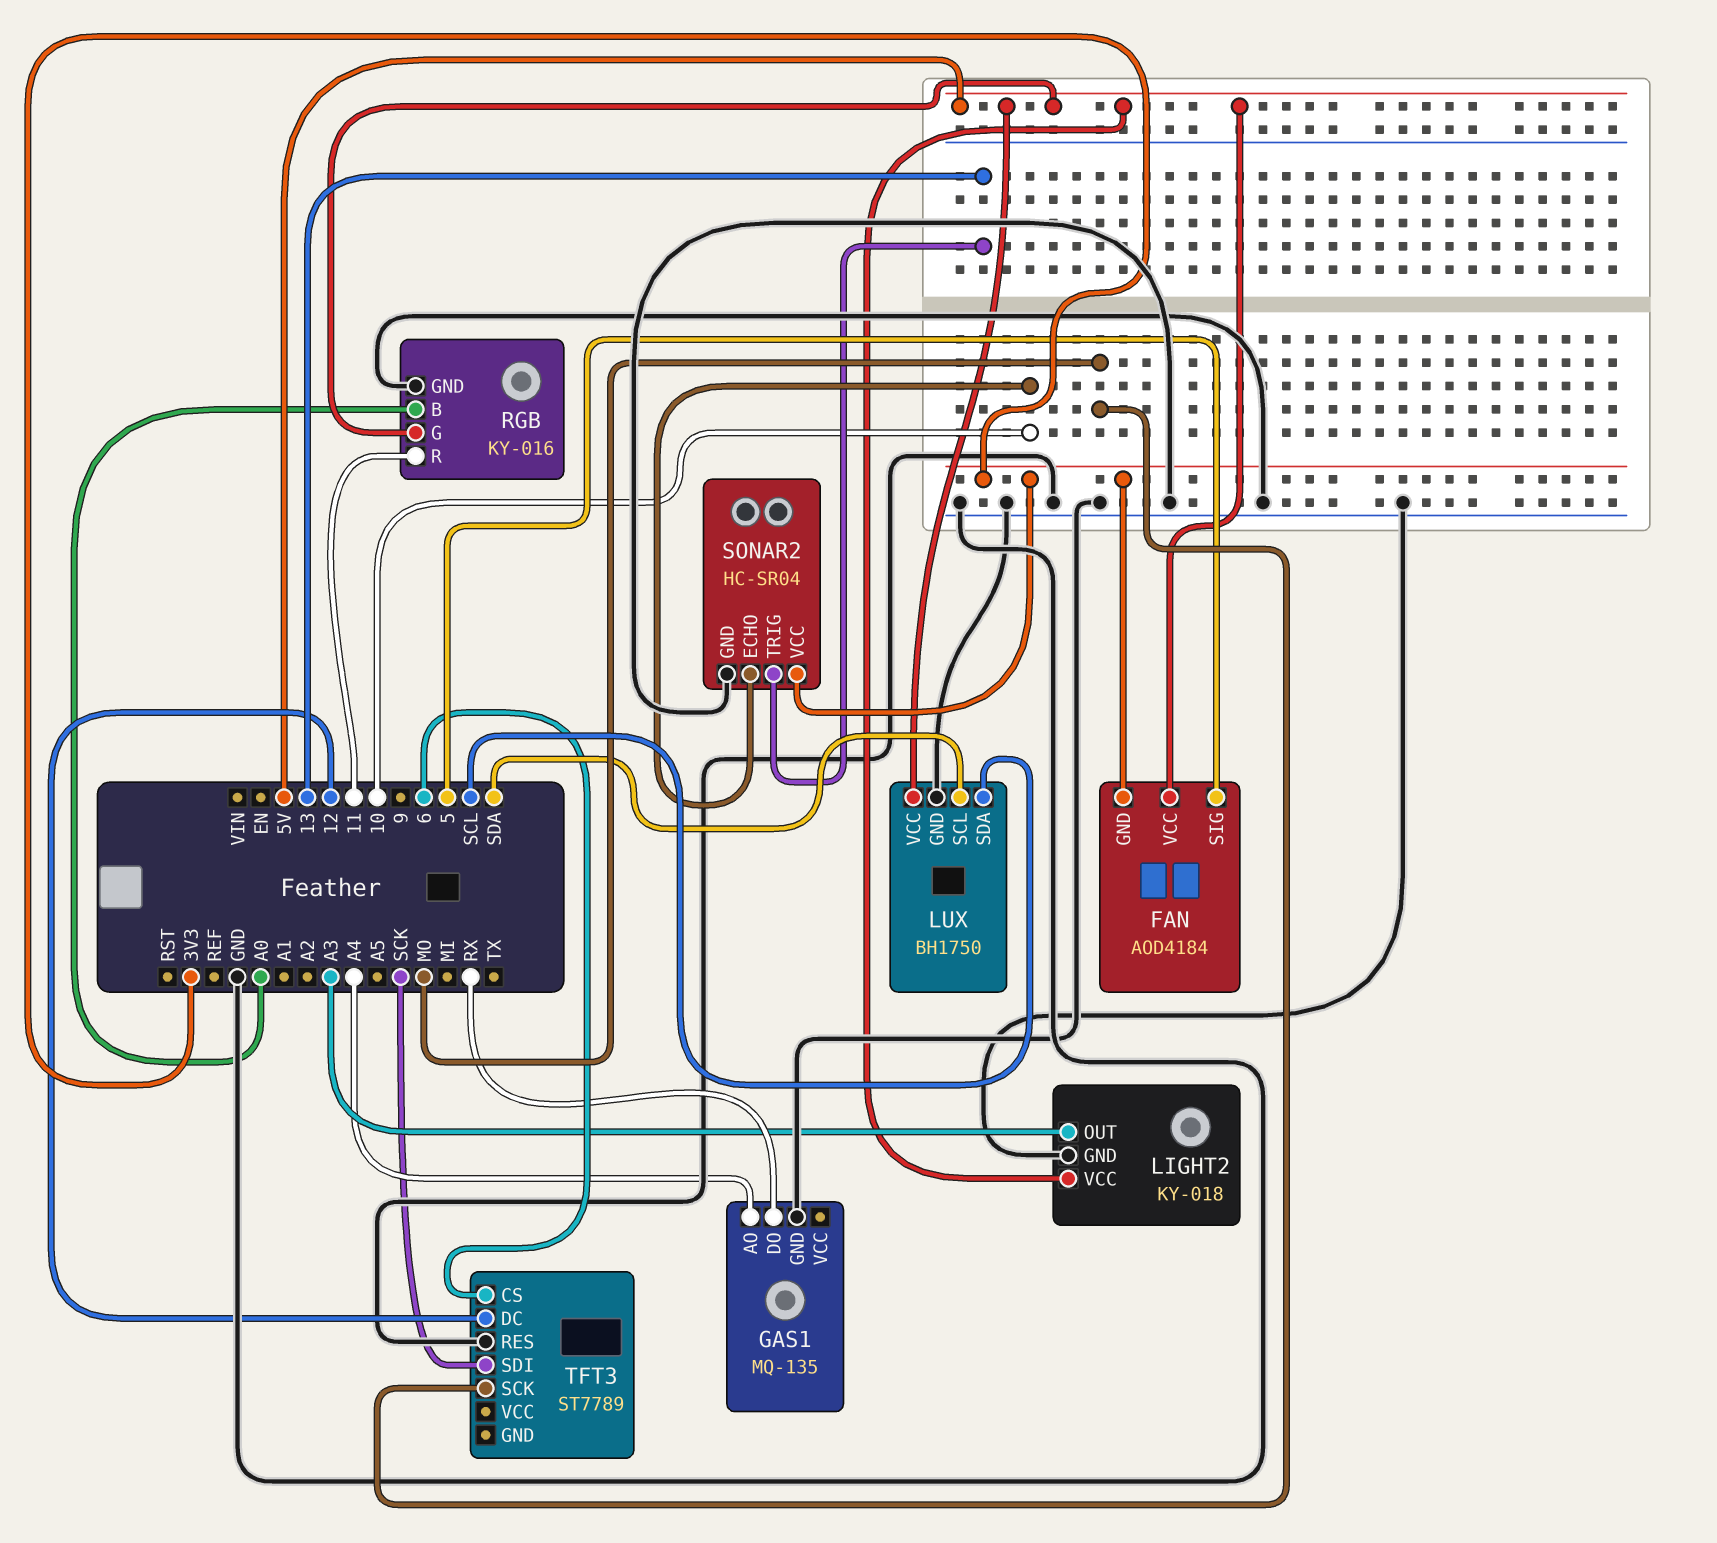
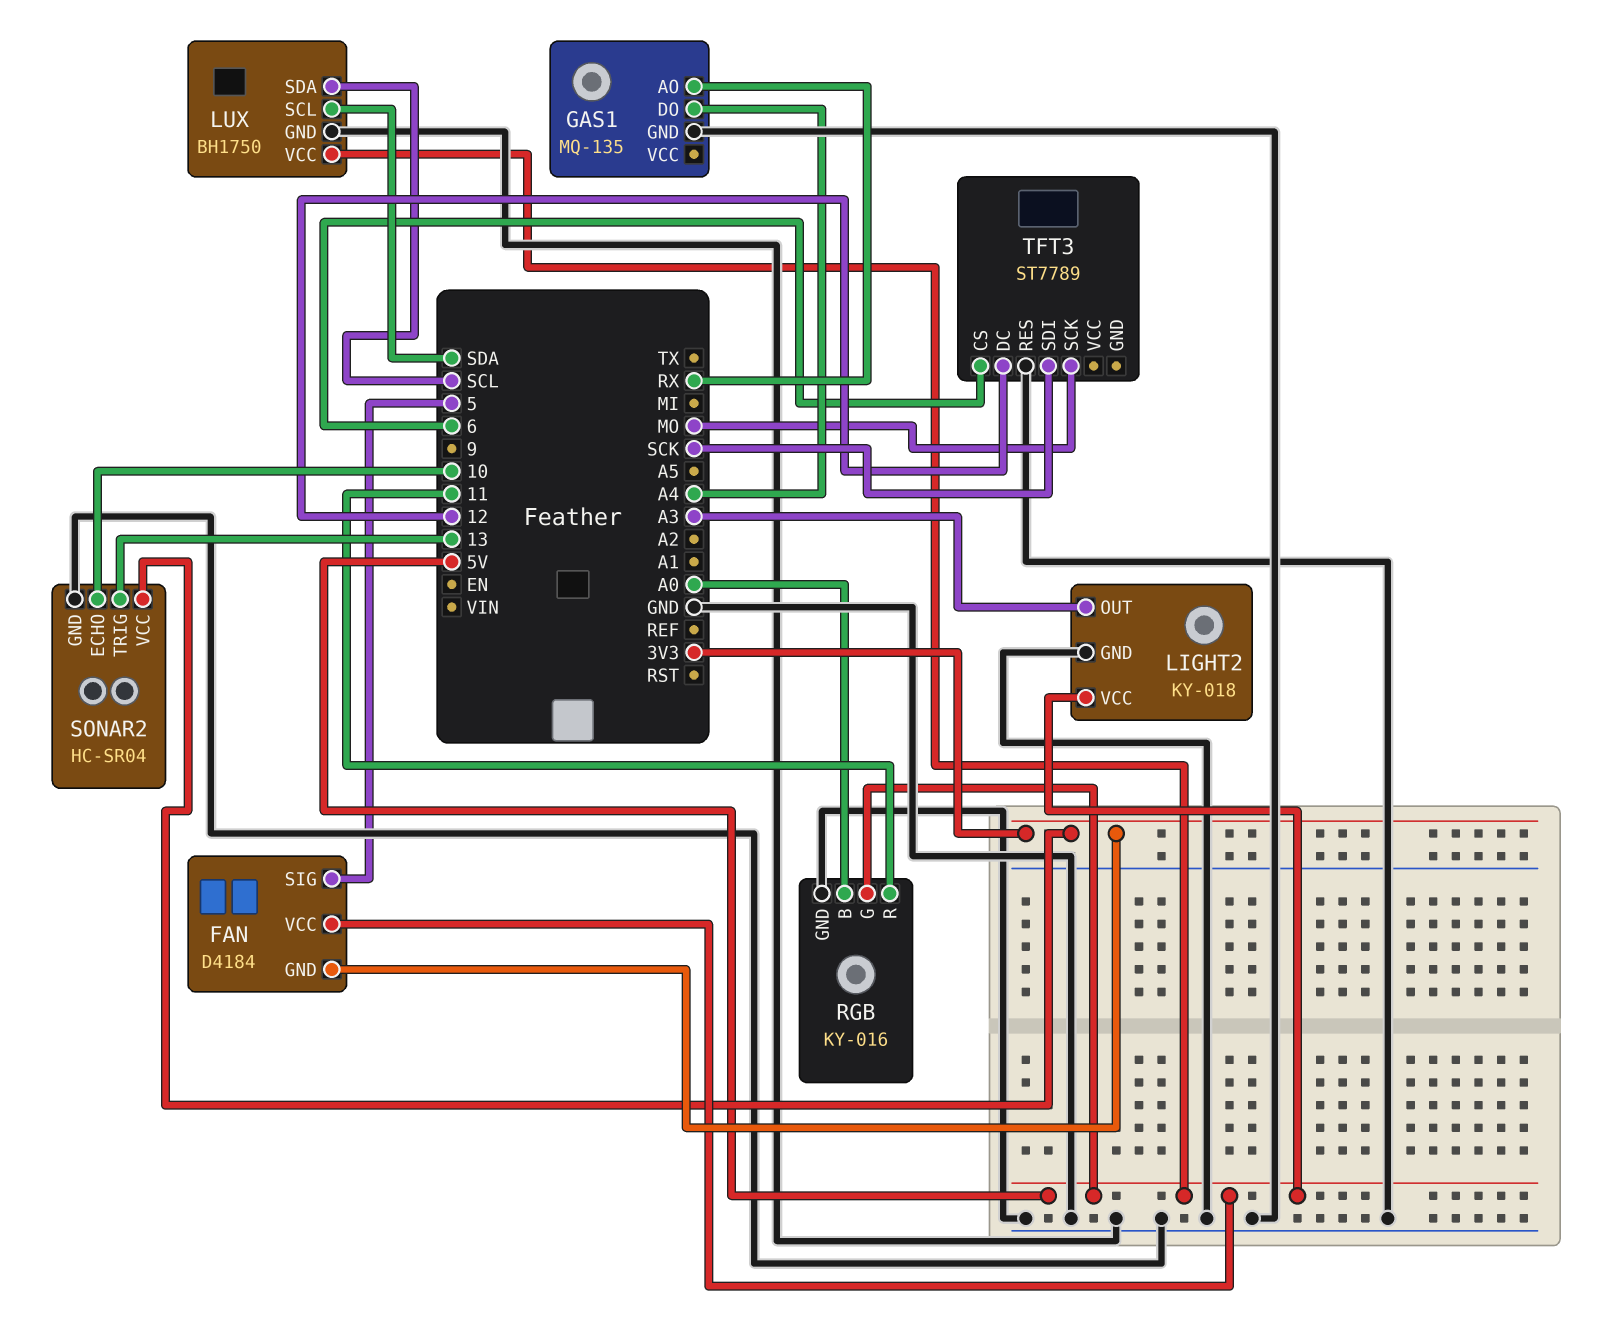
FAN: AOD4184 -> D4184
GAS1 pin AO: A4 -> RX
GAS1 pin DO: RX -> A4

